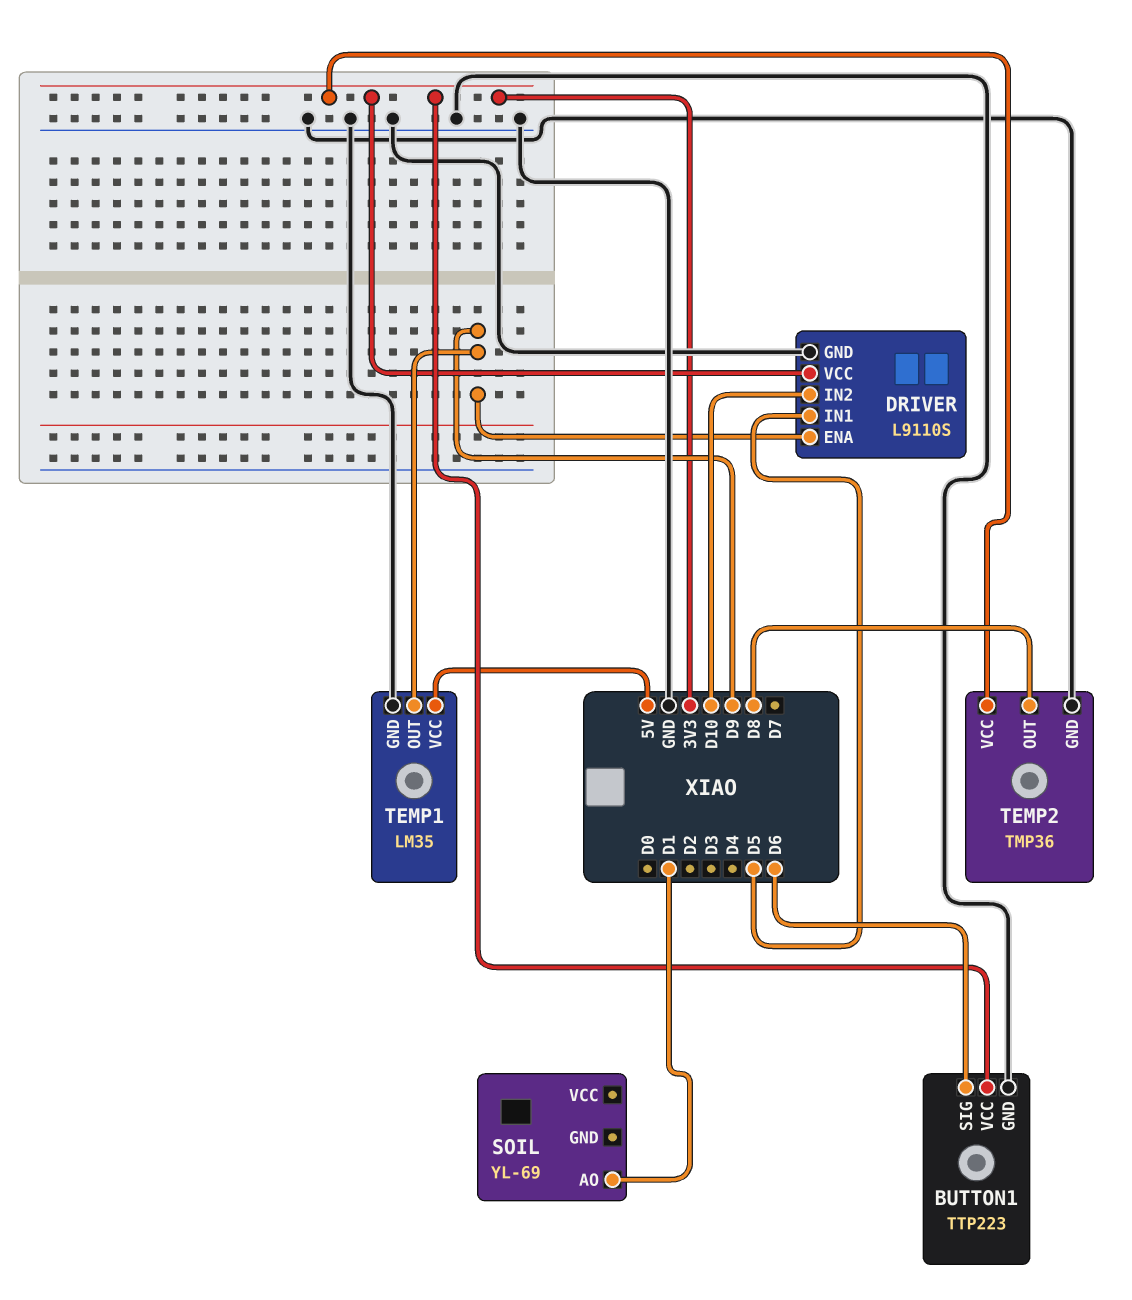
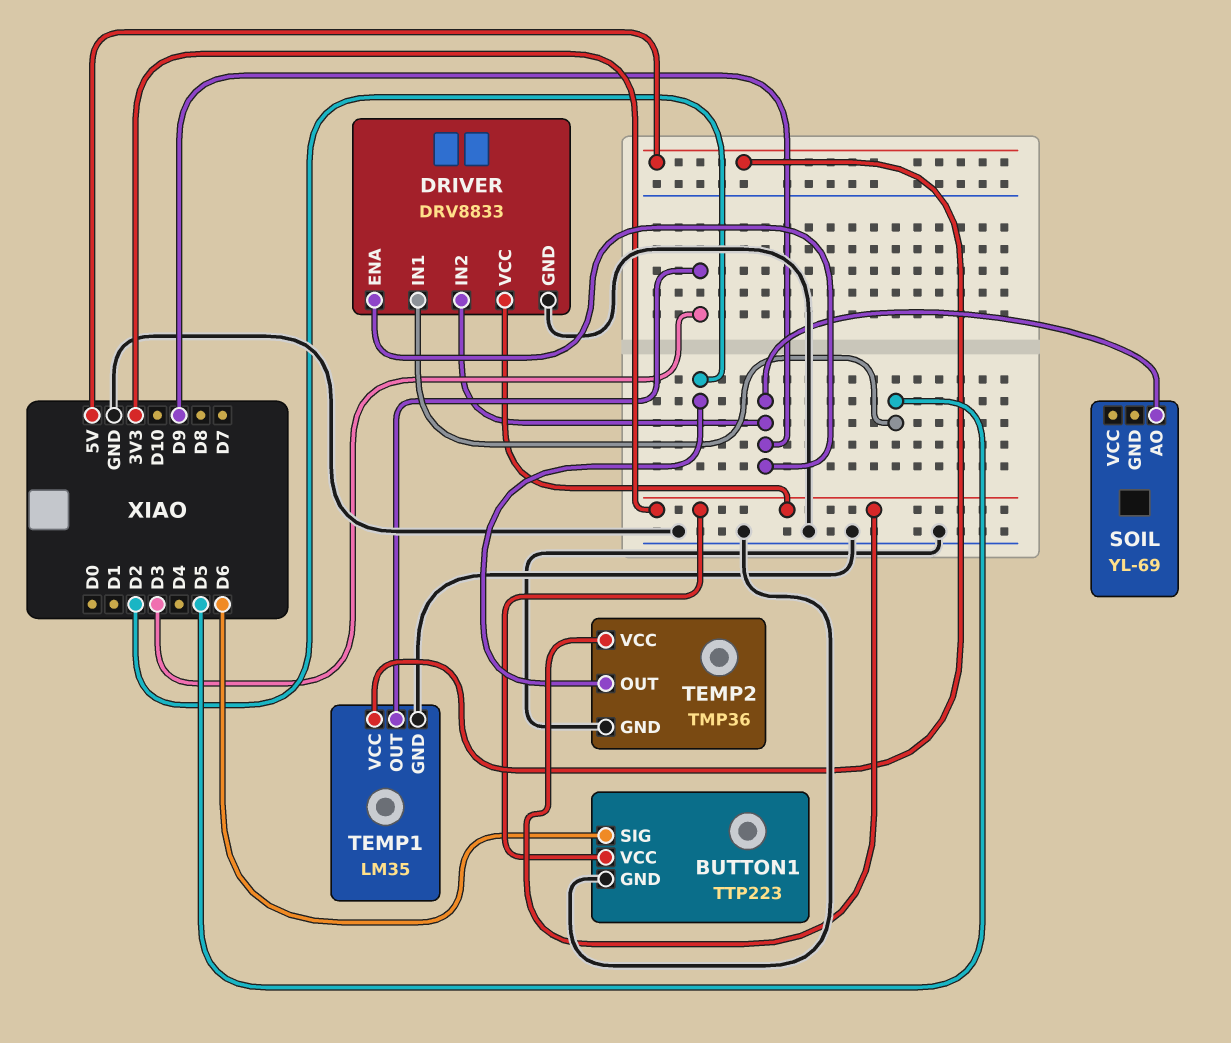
DRIVER: L9110S -> DRV8833
DRIVER pin IN2: D10 -> D9
SOIL pin AO: D1 -> D9
TEMP1 pin OUT: D9 -> D3
TEMP2 pin OUT: D8 -> D2

